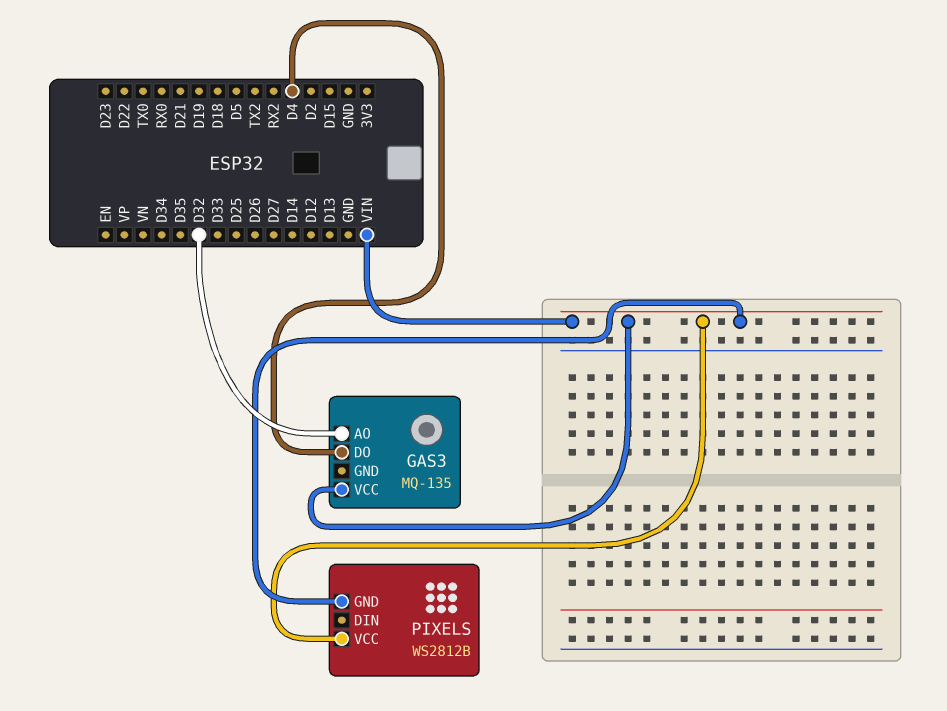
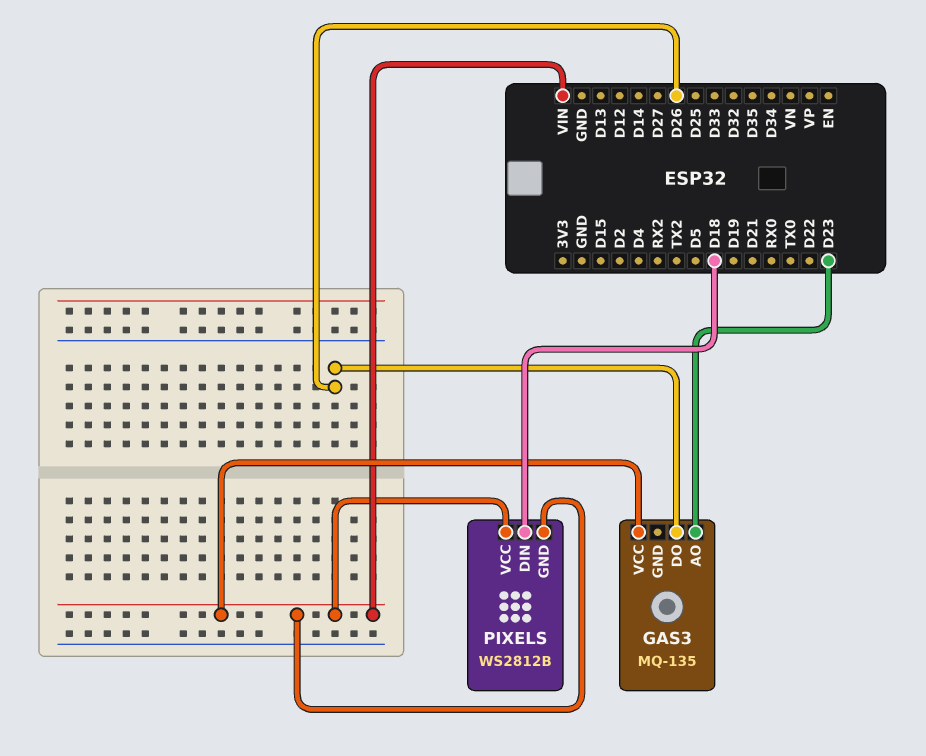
GAS3 pin AO: D32 -> D23
GAS3 pin DO: D4 -> D26
PIXELS pin DIN: none -> D18

